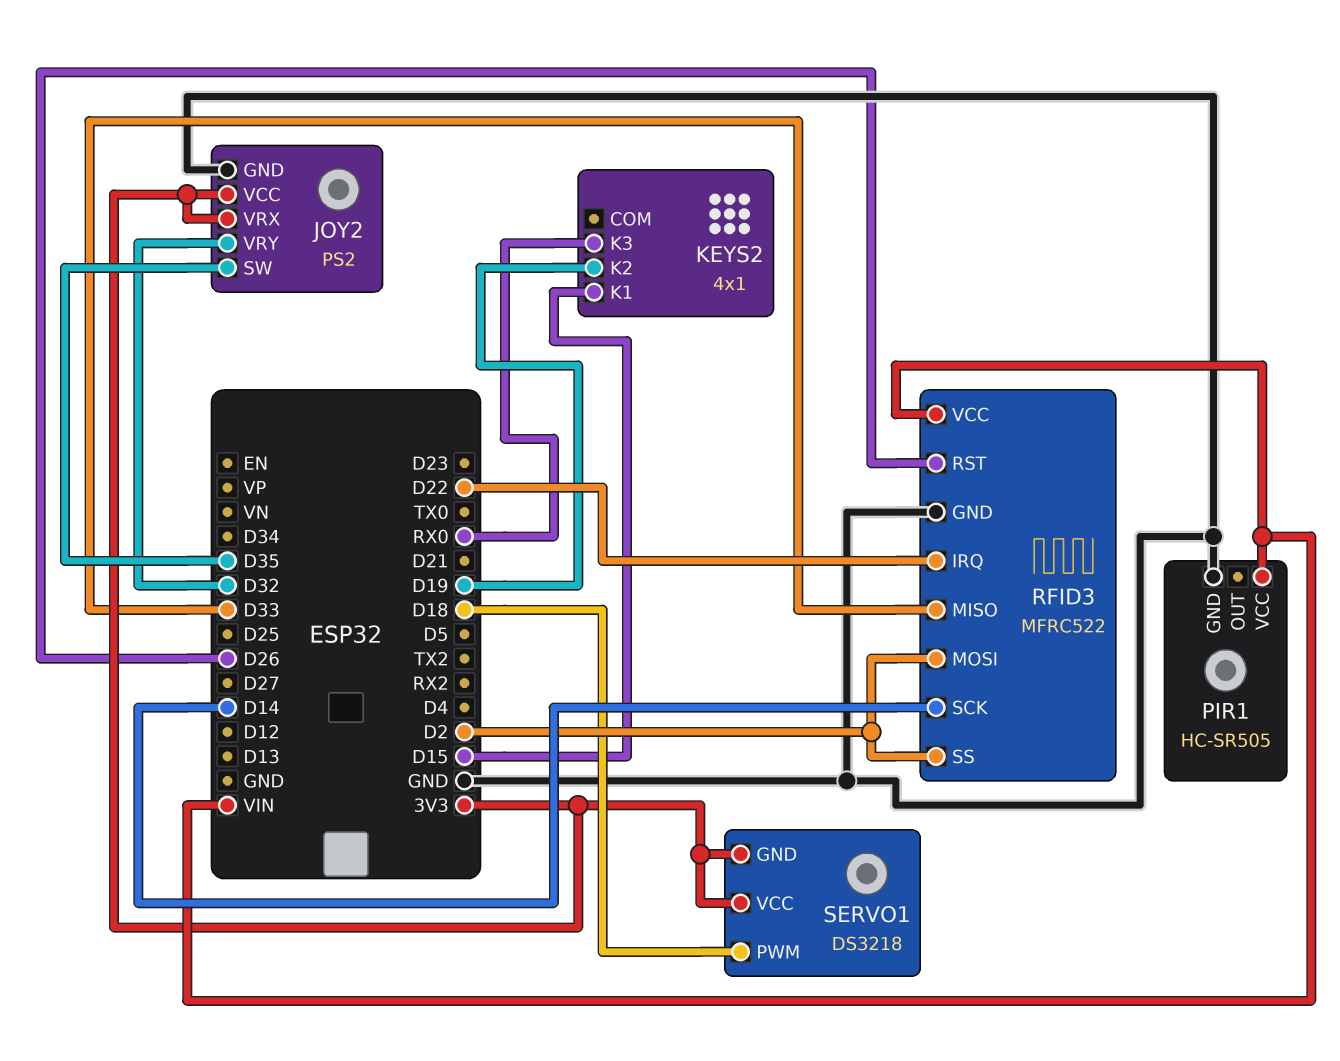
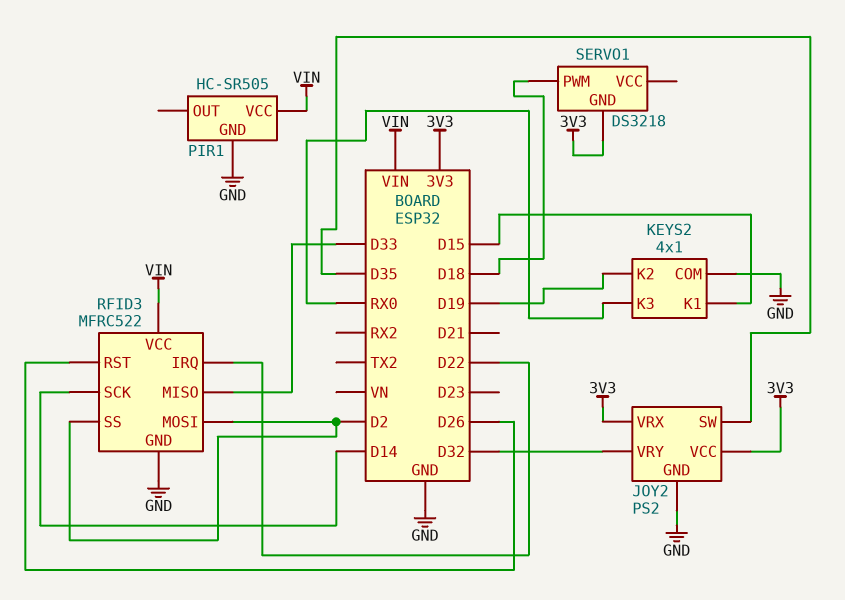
KEYS2 pin COM: none -> GND
SERVO1 pin VCC: 3V3 -> none

